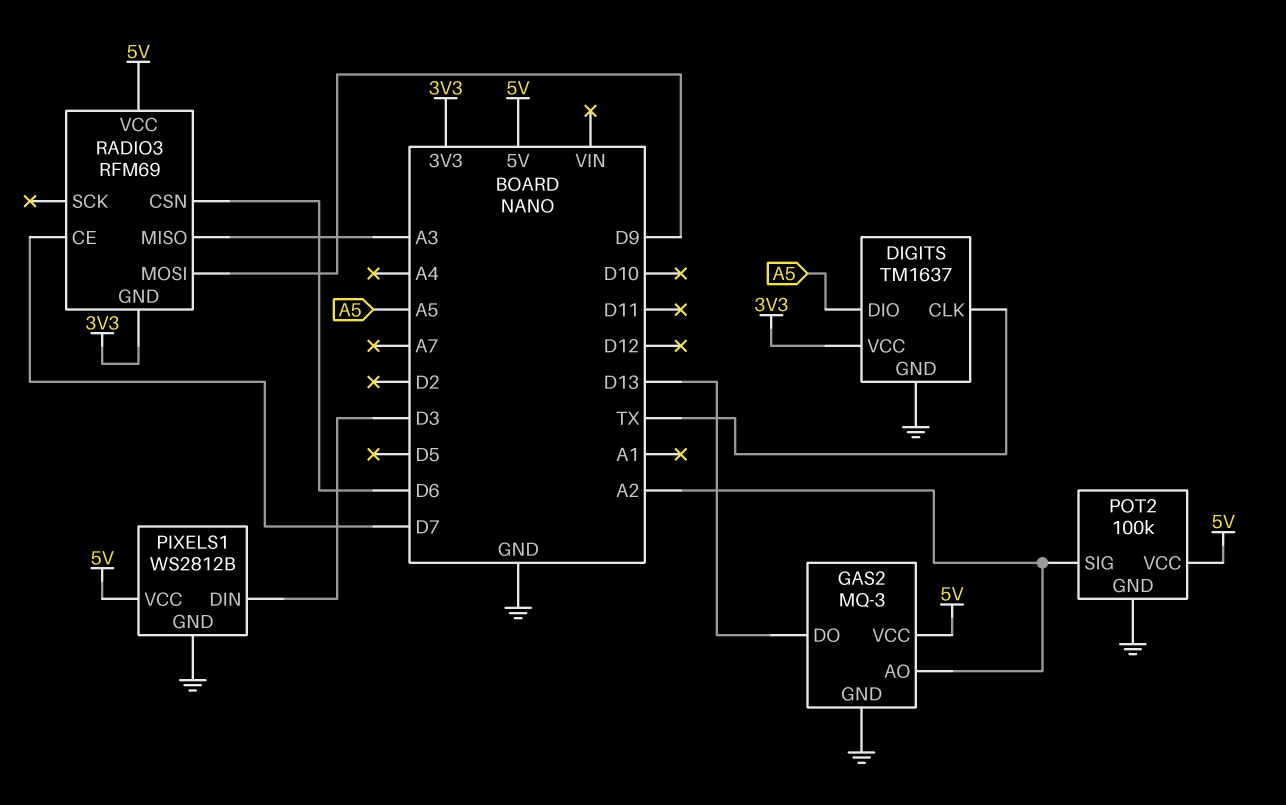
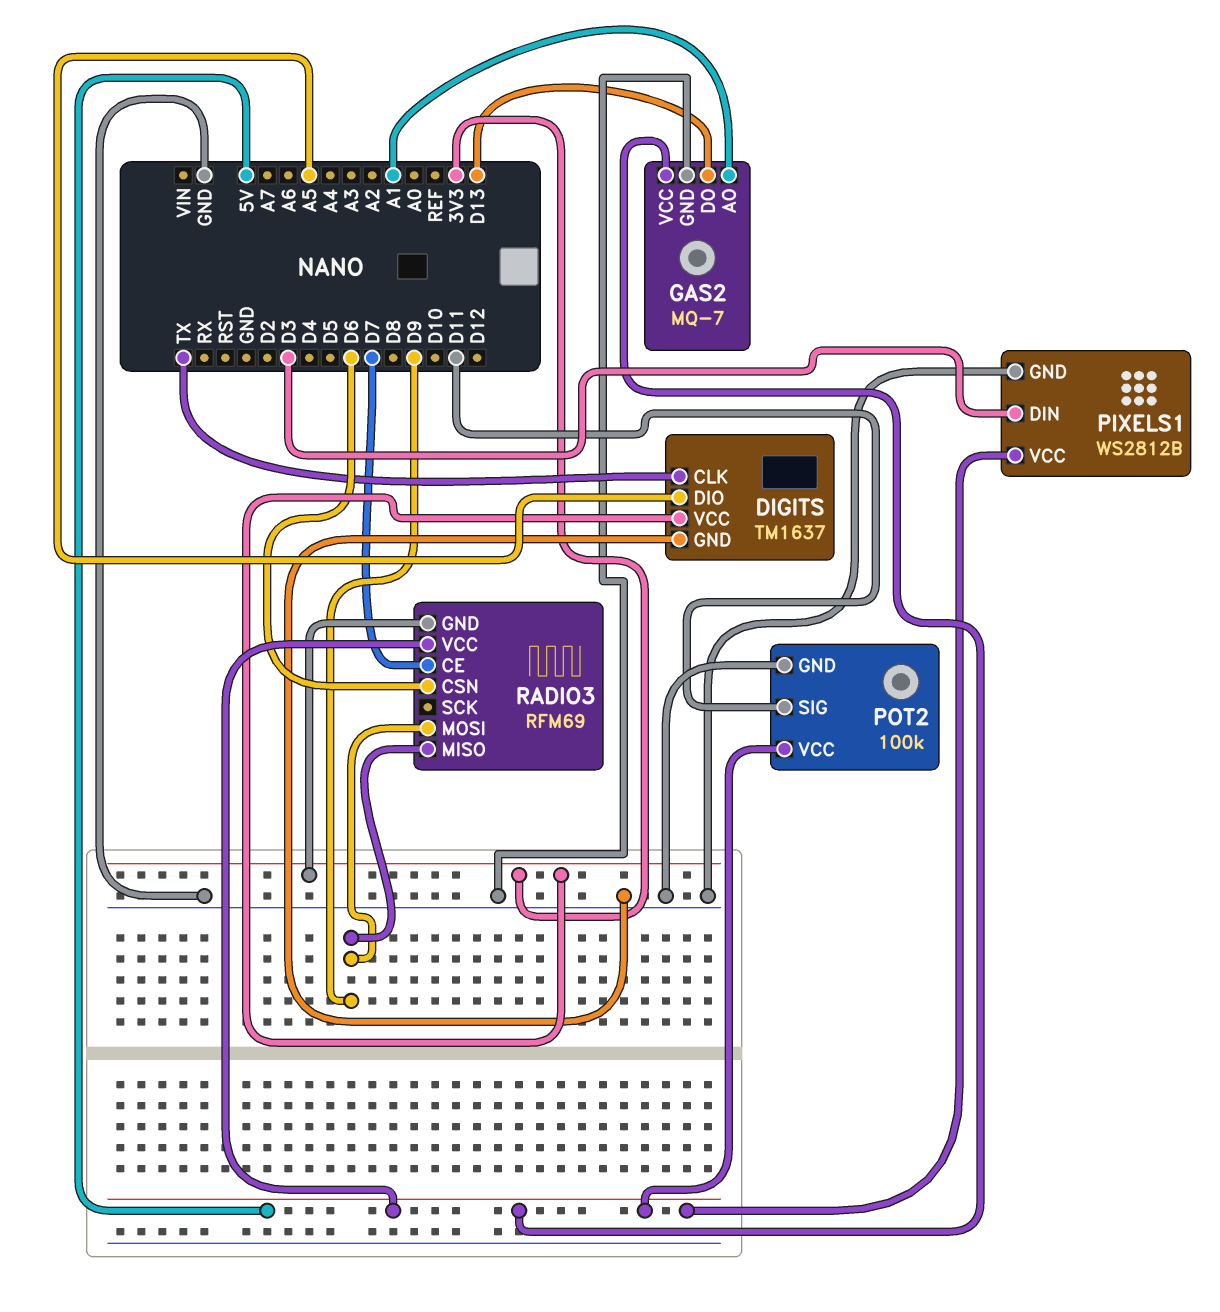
GAS2: MQ-3 -> MQ-7
GAS2 pin AO: A2 -> A1
POT2 pin SIG: A2 -> D11
RADIO3 pin MISO: A3 -> D9

